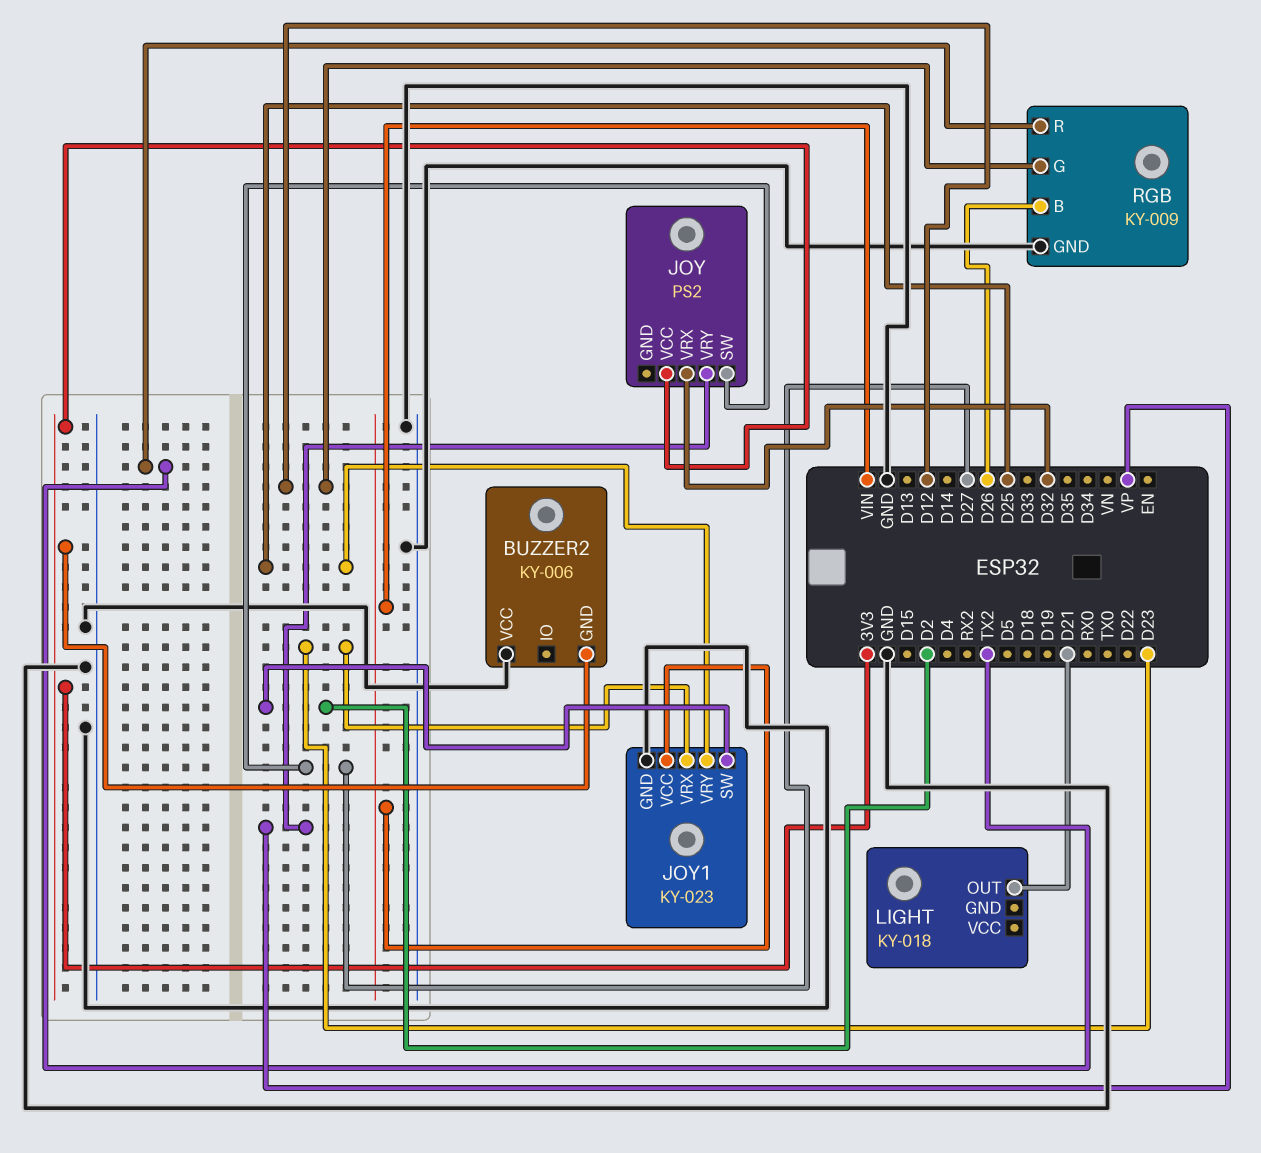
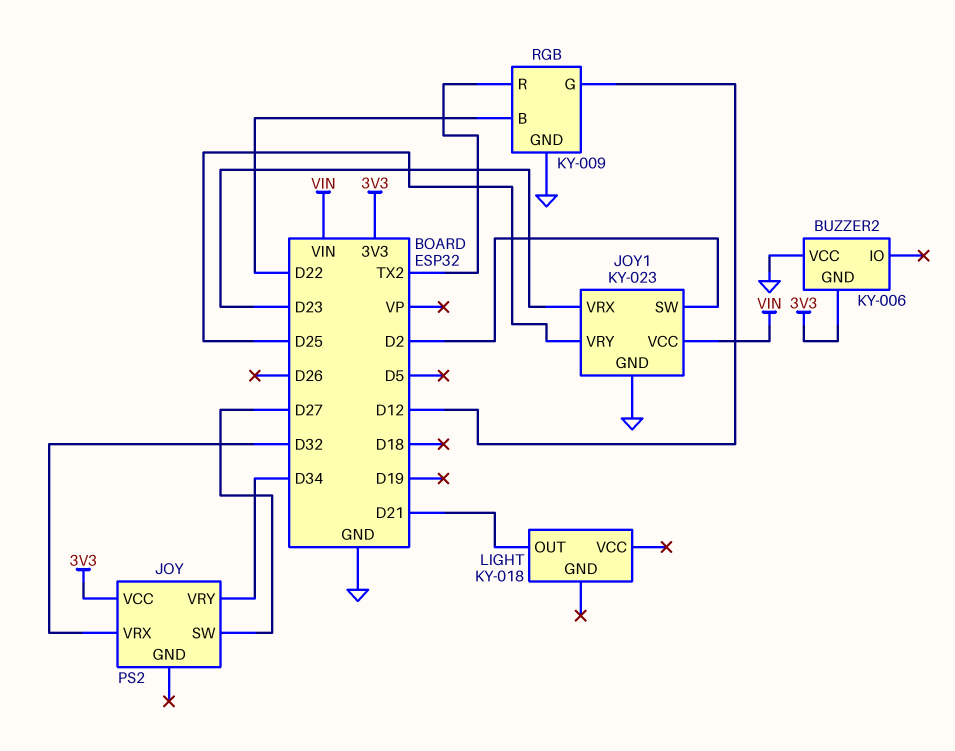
JOY pin VRY: VP -> D34
RGB pin B: D26 -> D22

